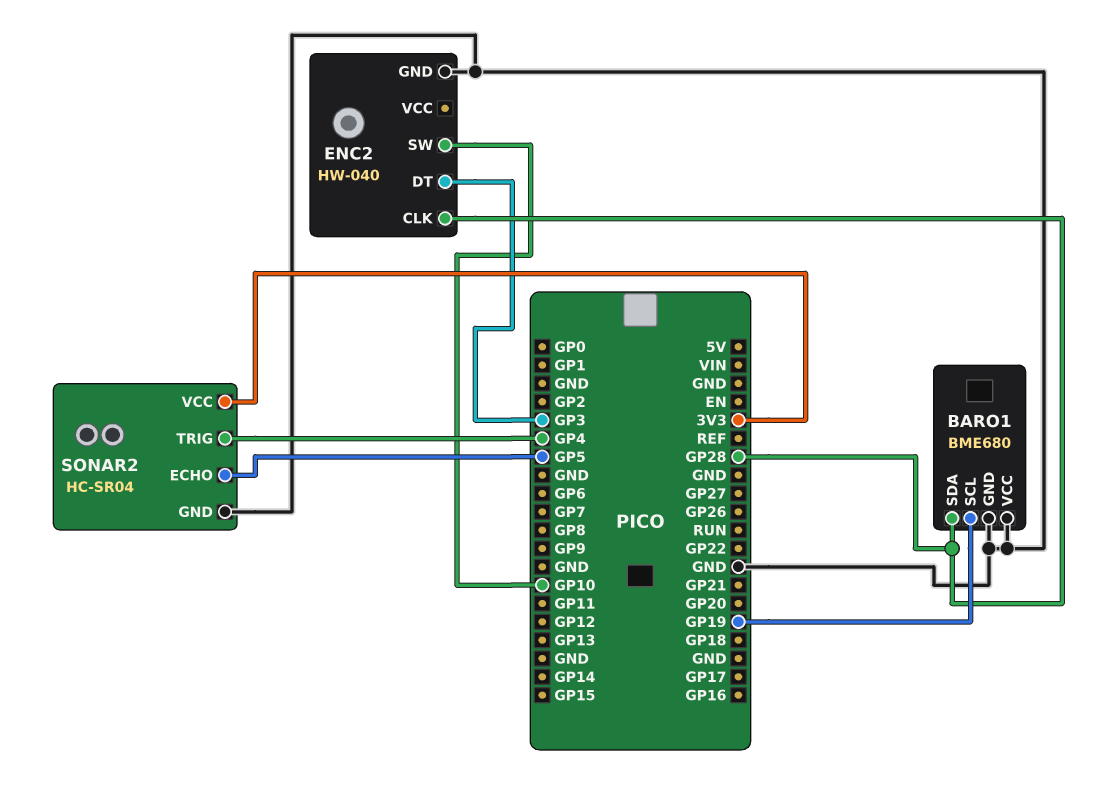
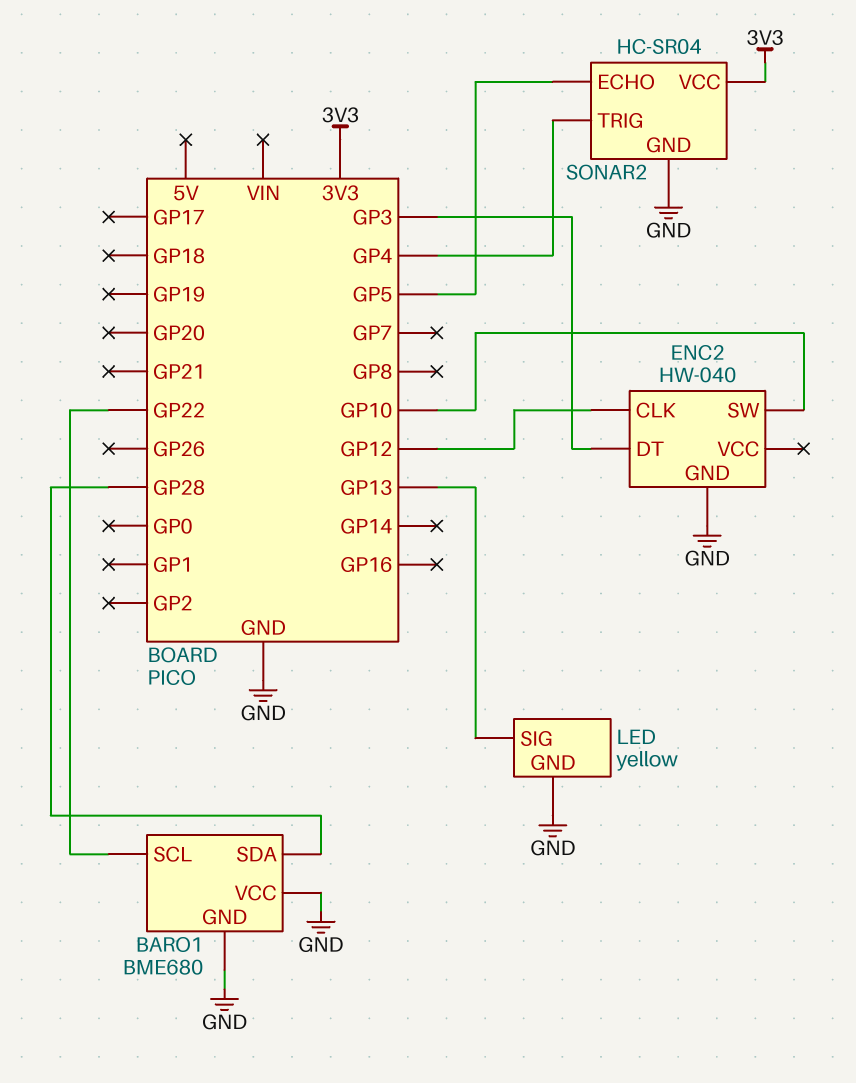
BARO1 pin SCL: GP19 -> GP22
ENC2 pin CLK: GP28 -> GP12
LED: none -> yellow
LED pin GND: none -> GND
LED pin SIG: none -> GP13

